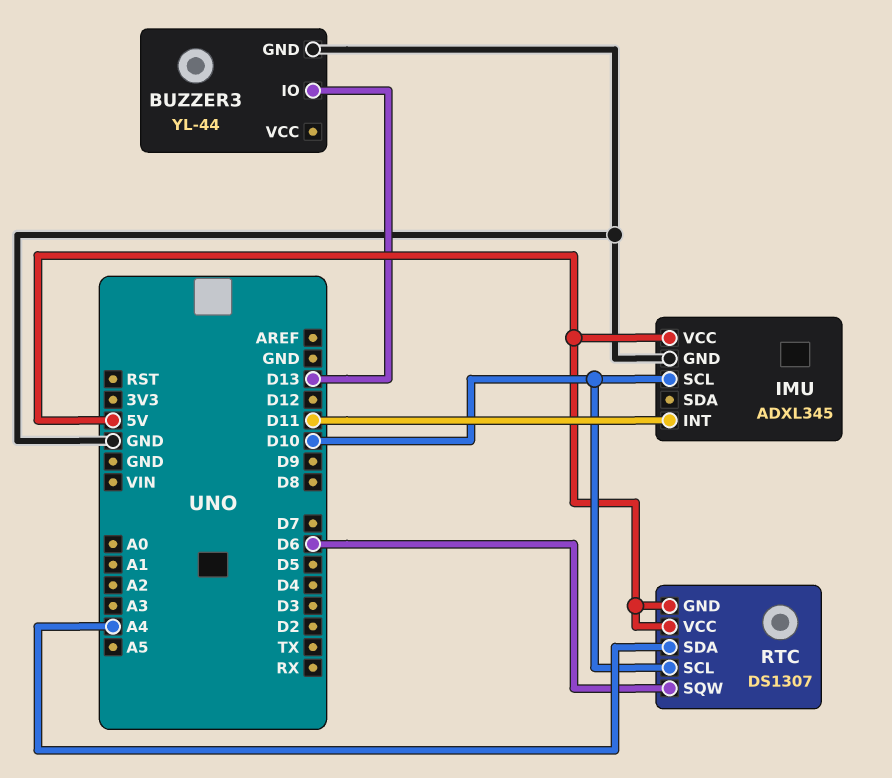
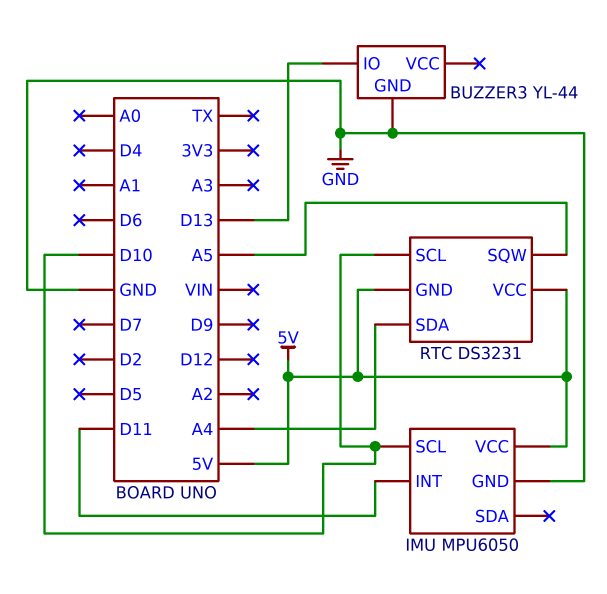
IMU: ADXL345 -> MPU6050
RTC: DS1307 -> DS3231
RTC pin SQW: D6 -> A5

